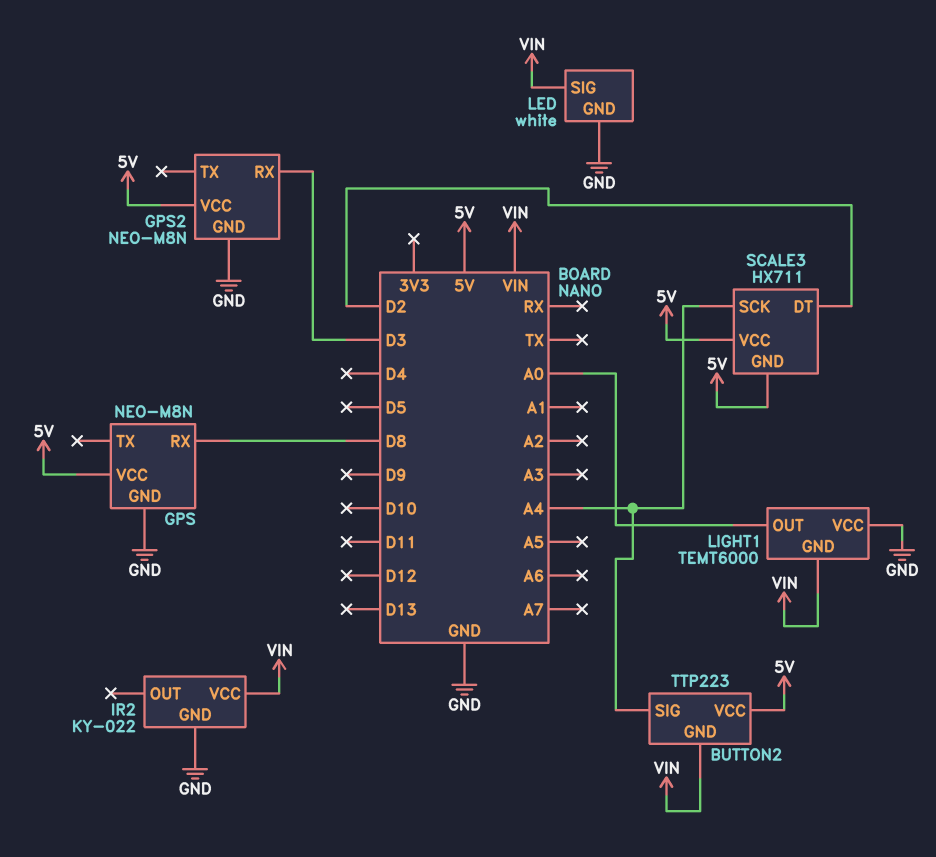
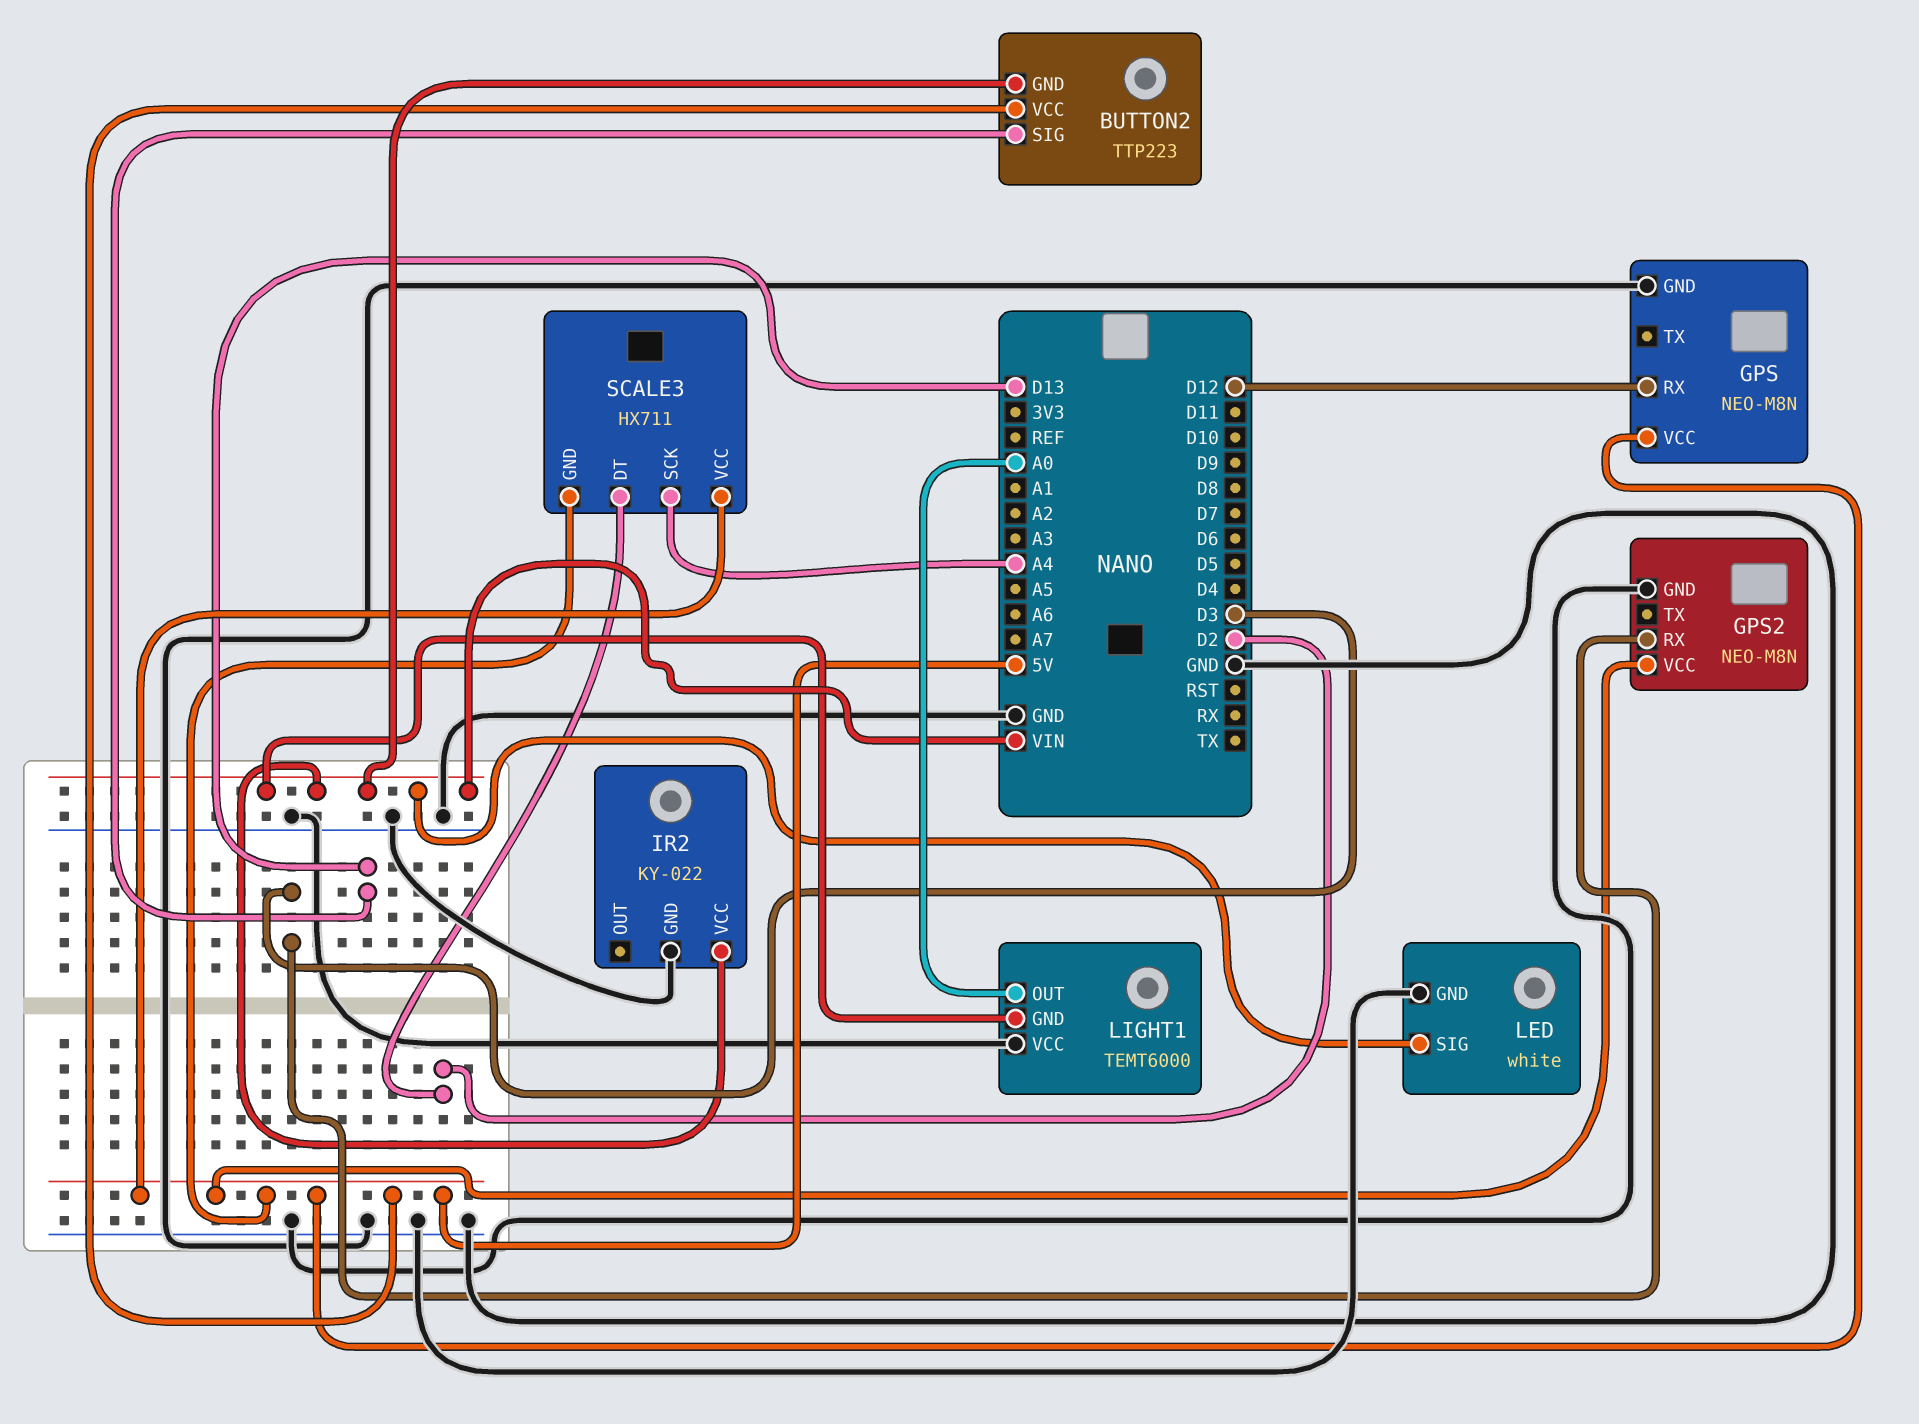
BUTTON2 pin SIG: A4 -> D13
GPS pin RX: D8 -> D12

